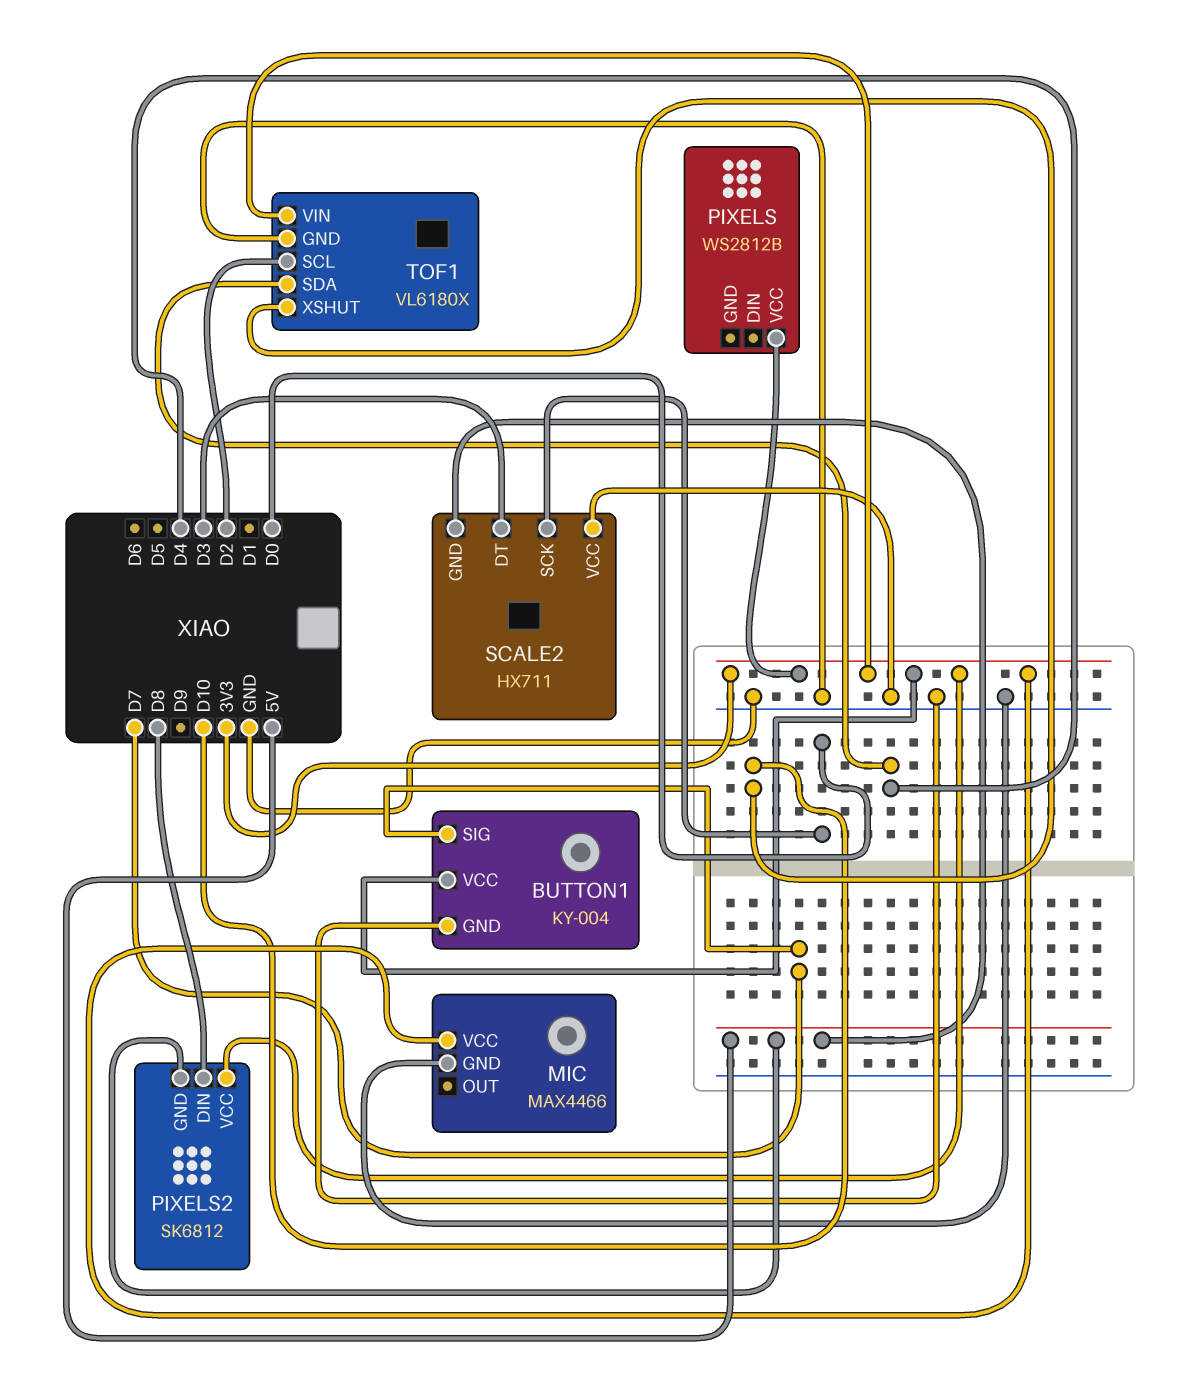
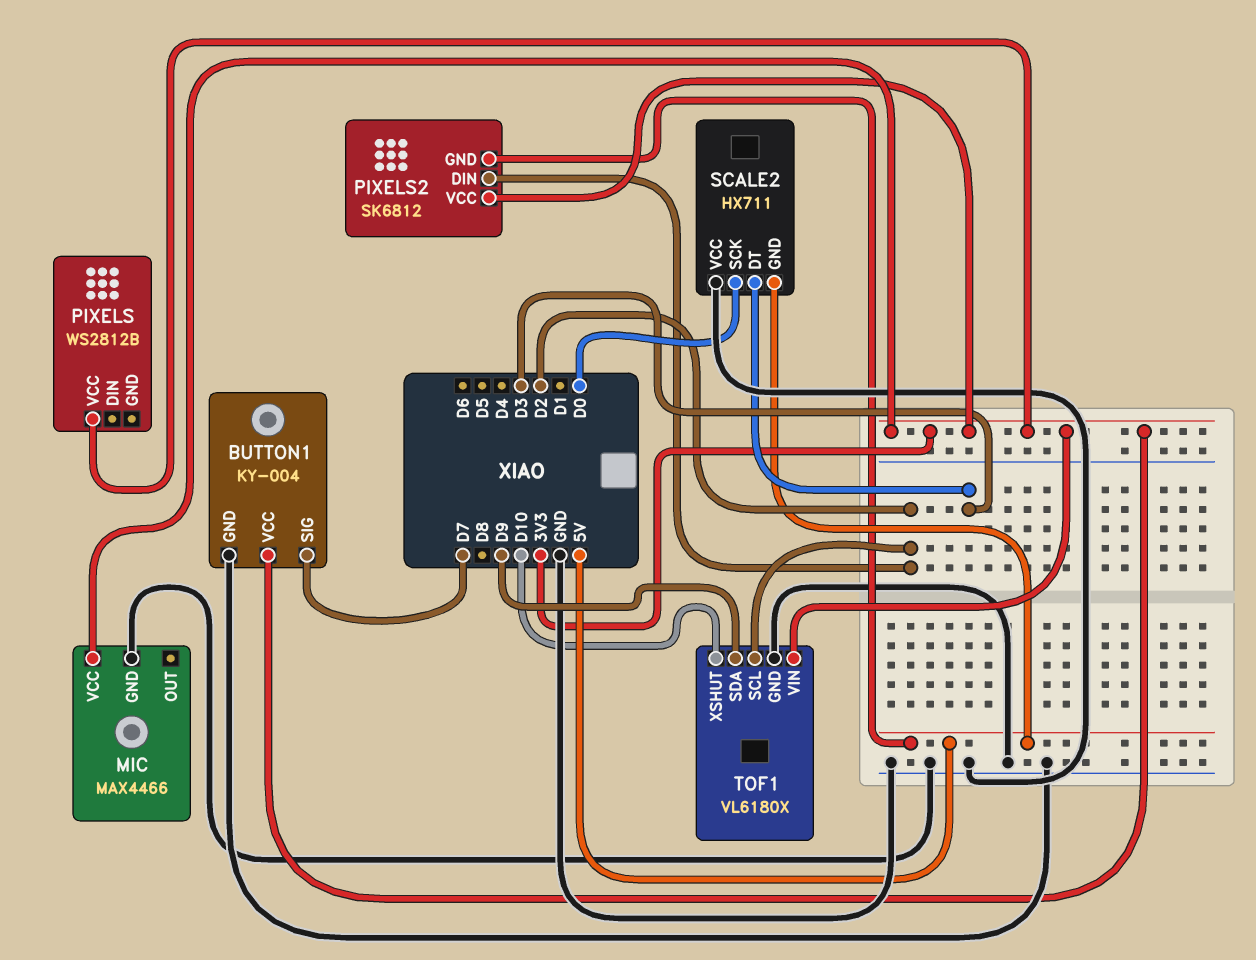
PIXELS2 pin DIN: D8 -> D2
TOF1 pin SDA: D4 -> D9

